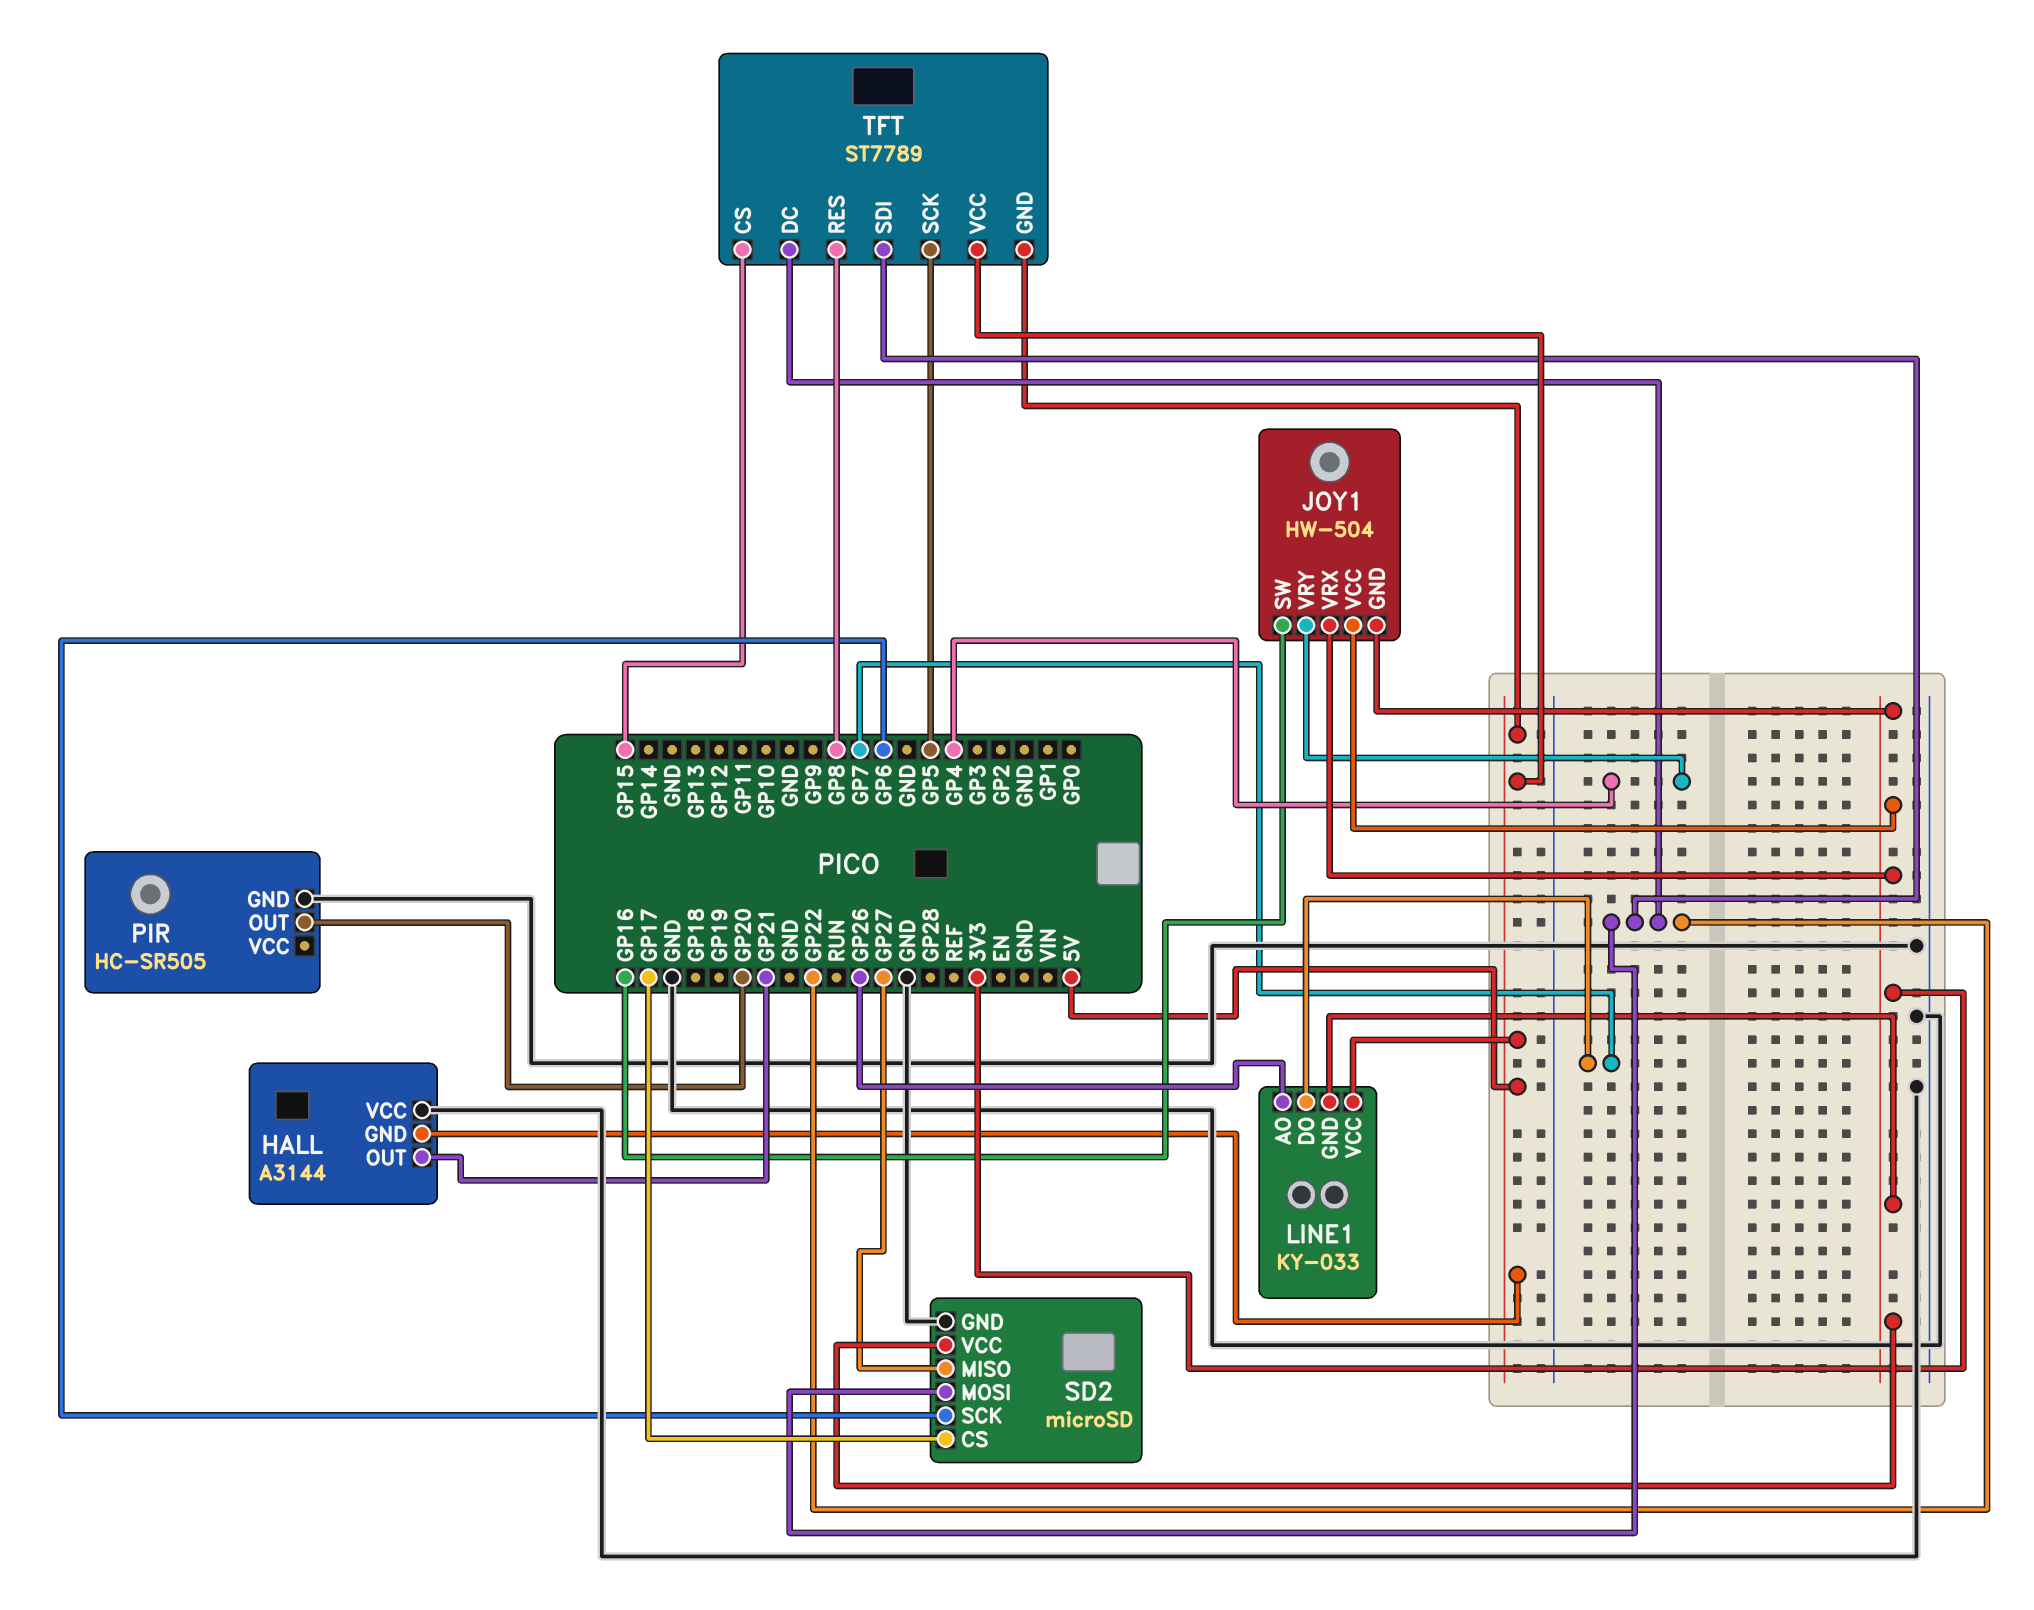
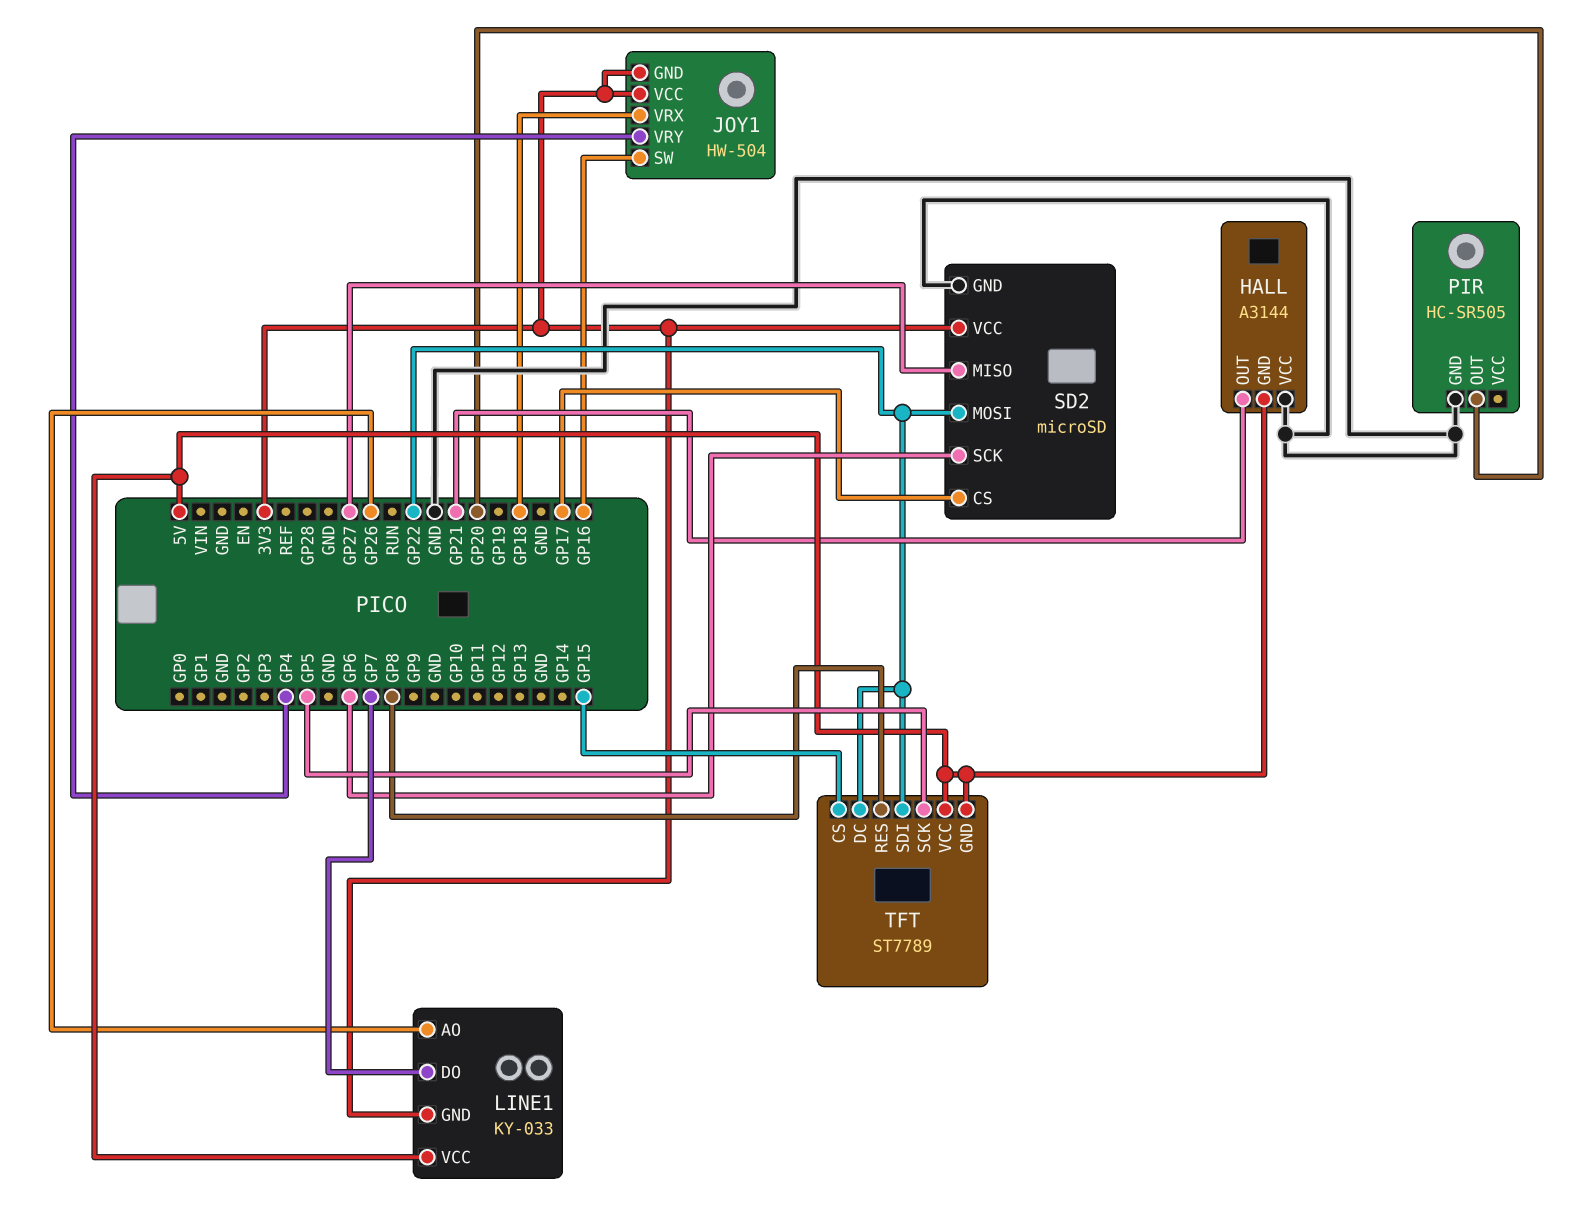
JOY1 pin VRX: 3V3 -> GP18

